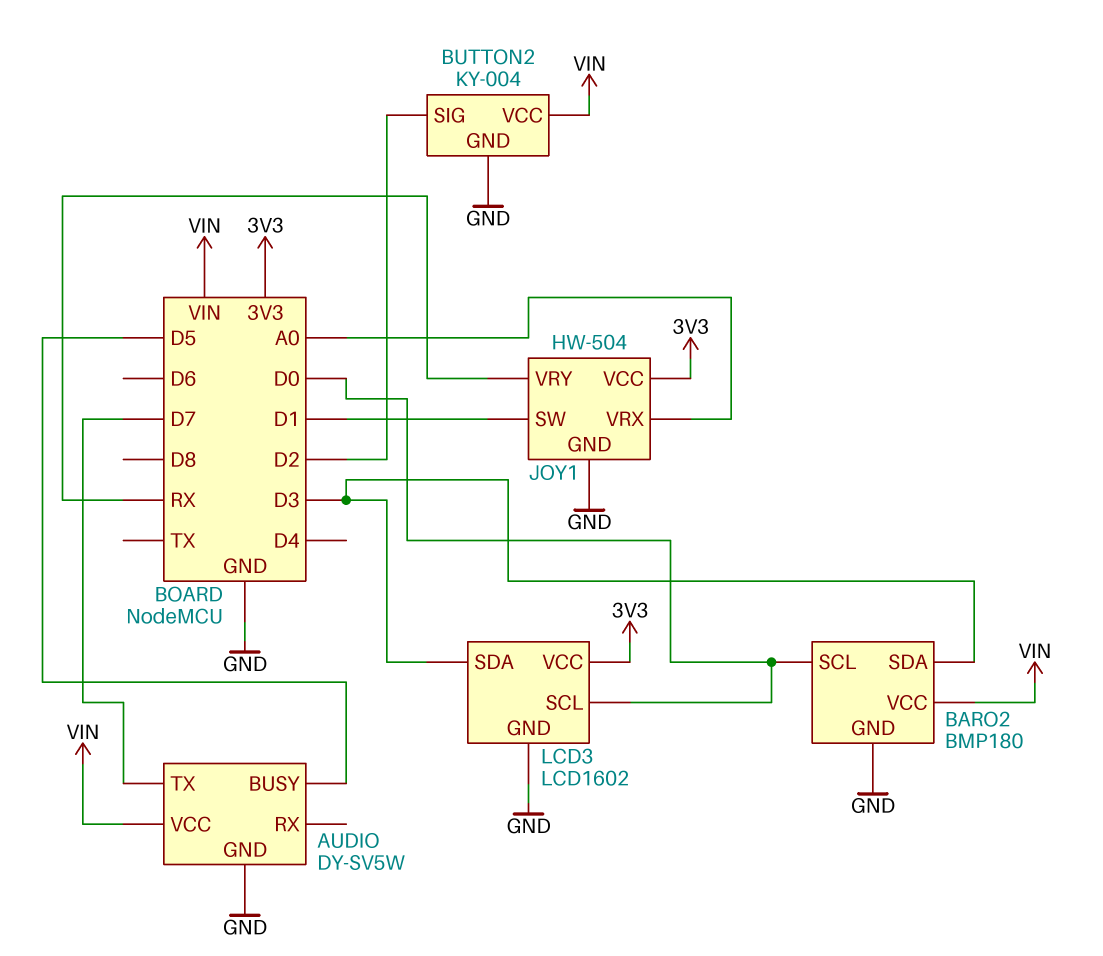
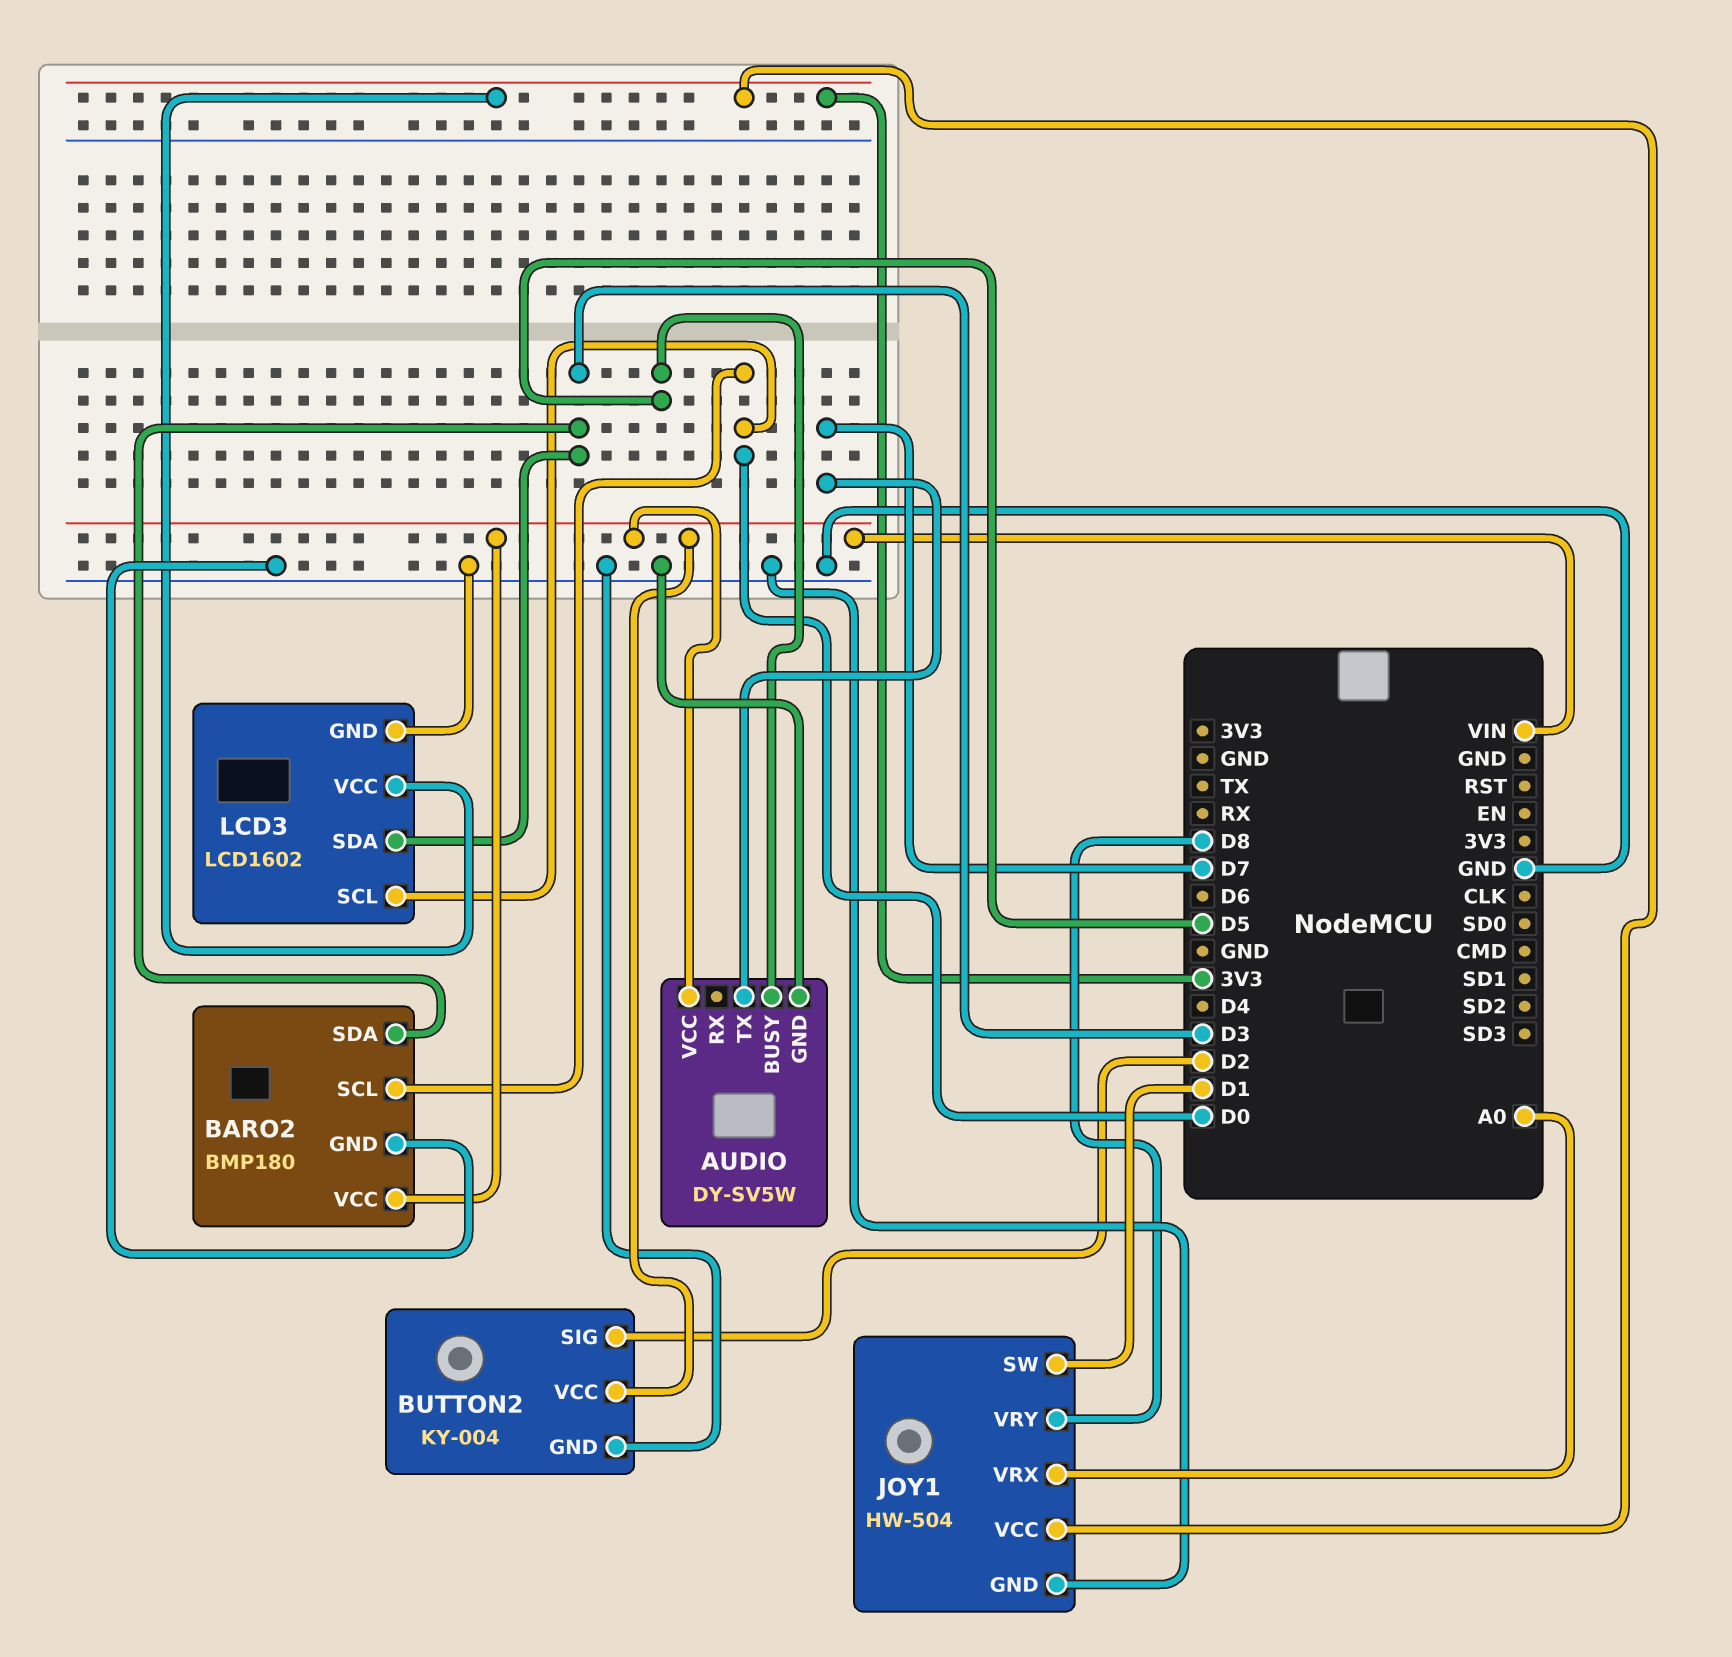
JOY1 pin VRY: RX -> D8

